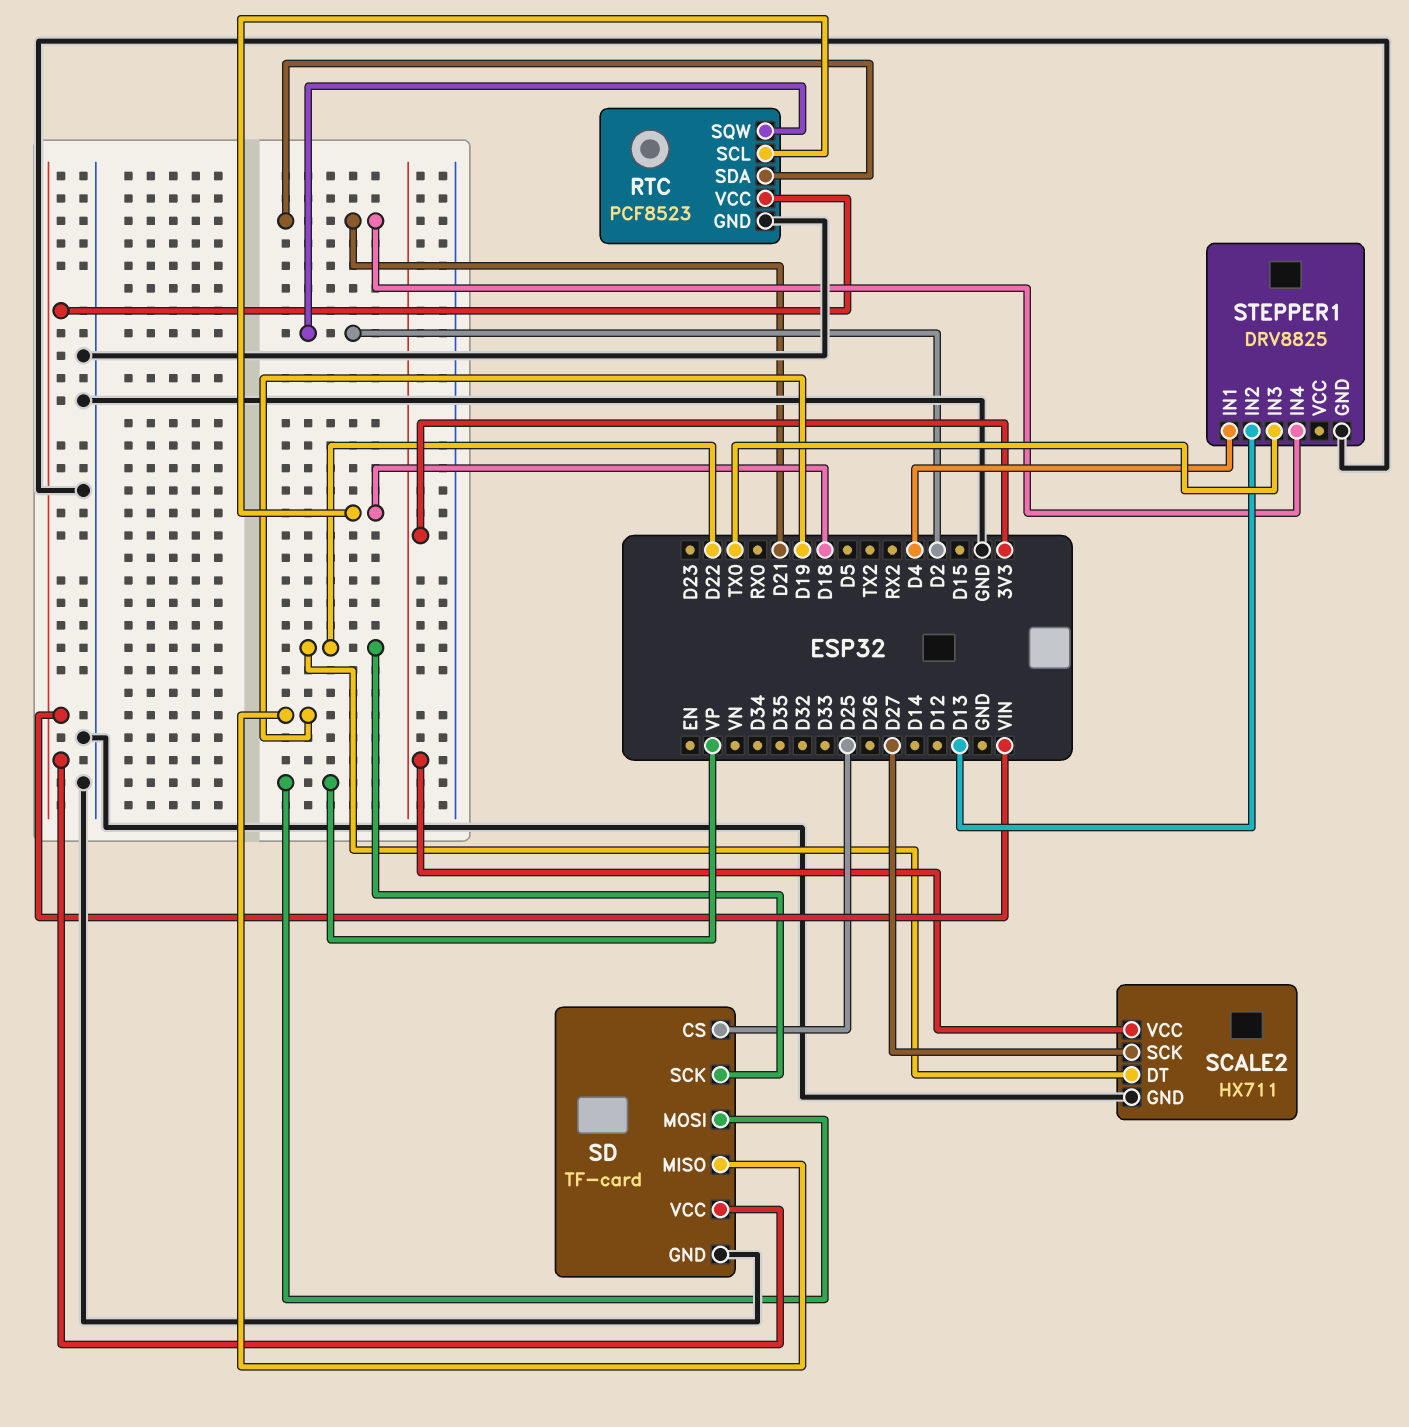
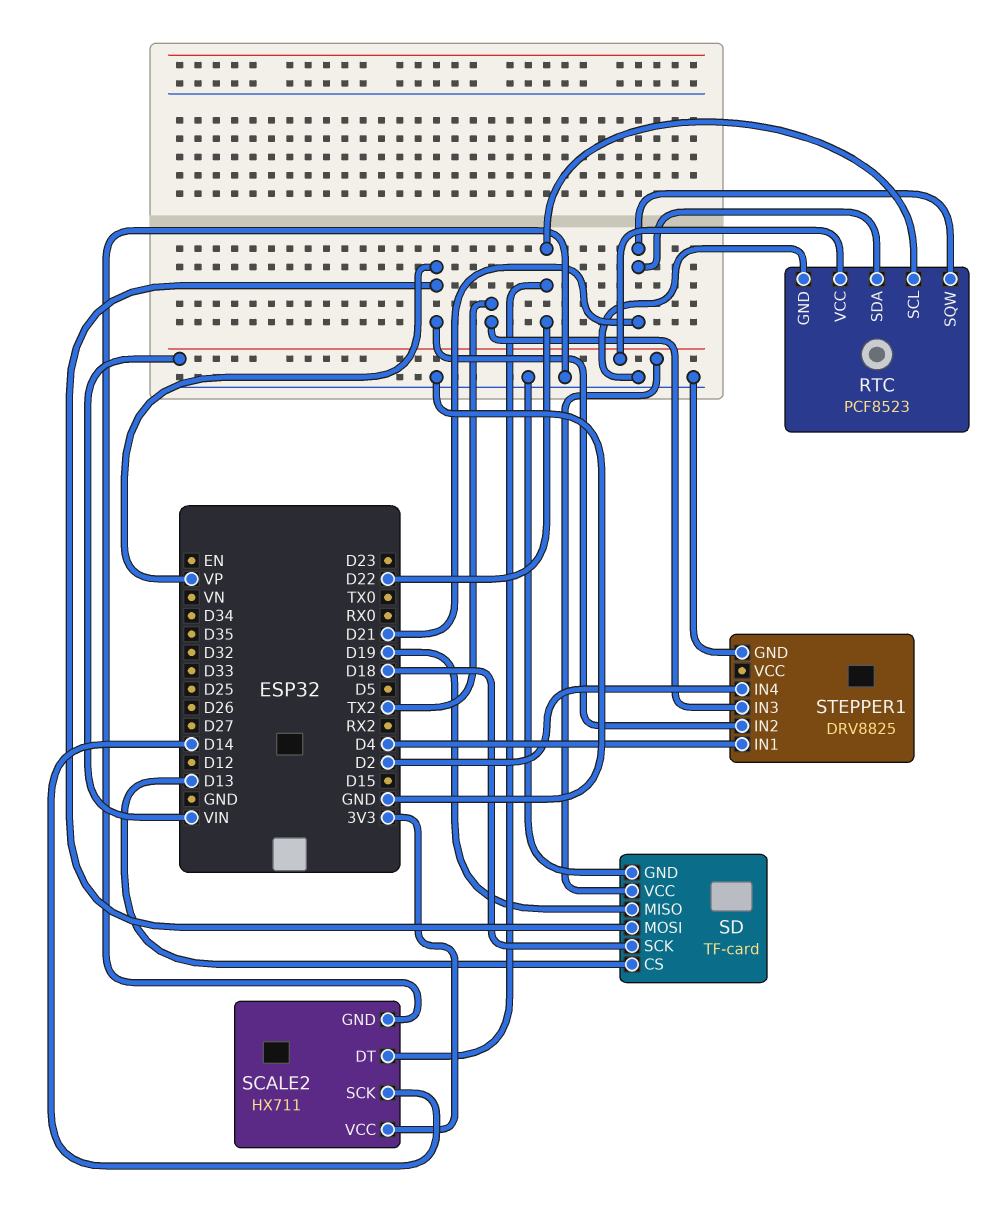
RTC pin SCL: D18 -> D22
RTC pin SQW: D2 -> D21
SCALE2 pin SCK: D27 -> D14
SD pin CS: D25 -> D13
SD pin SCK: D22 -> D18
STEPPER1 pin IN2: D13 -> VP
STEPPER1 pin IN3: TX0 -> TX2
STEPPER1 pin IN4: D21 -> D2

